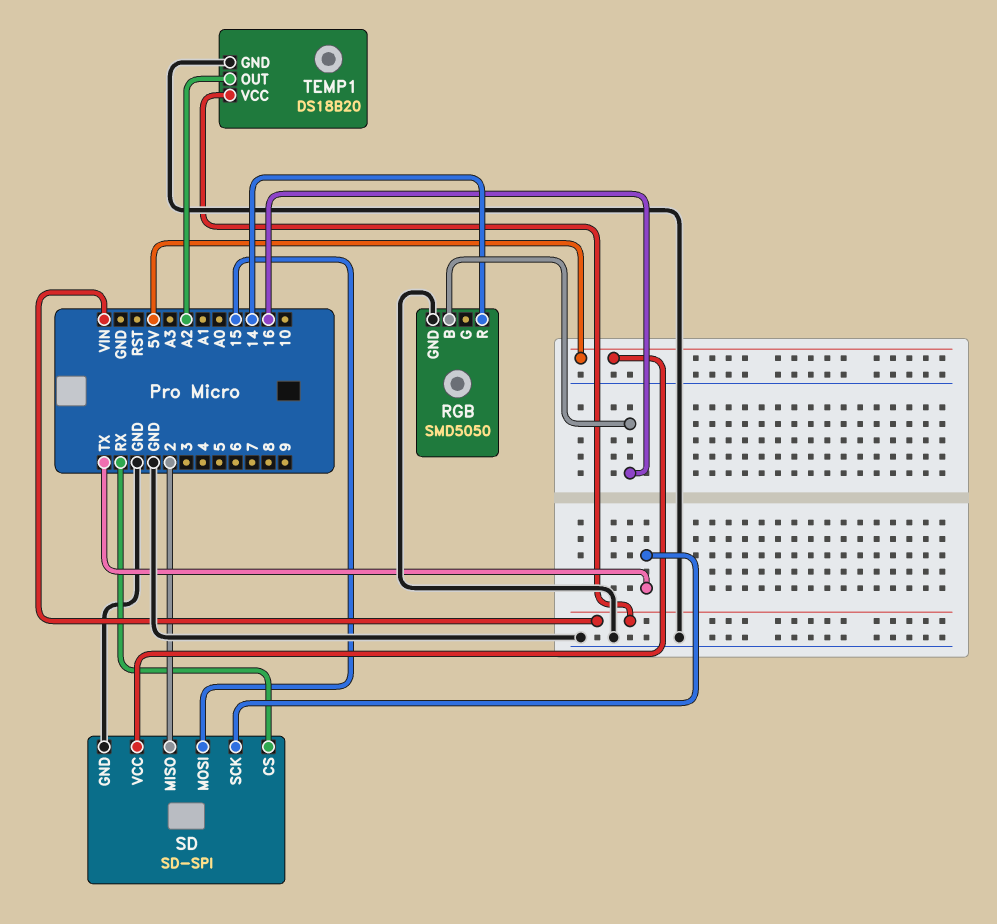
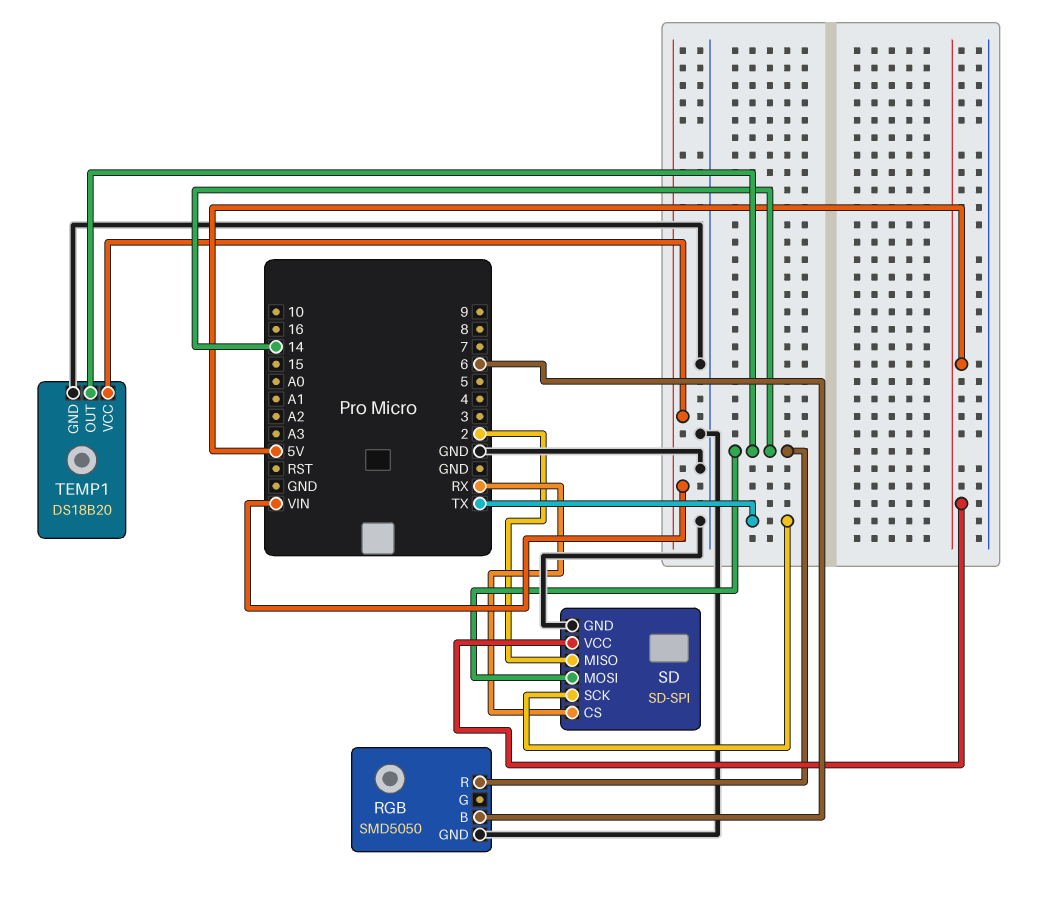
RGB pin B: 16 -> 6
SD pin MOSI: 15 -> 14
TEMP1 pin OUT: A2 -> 14

